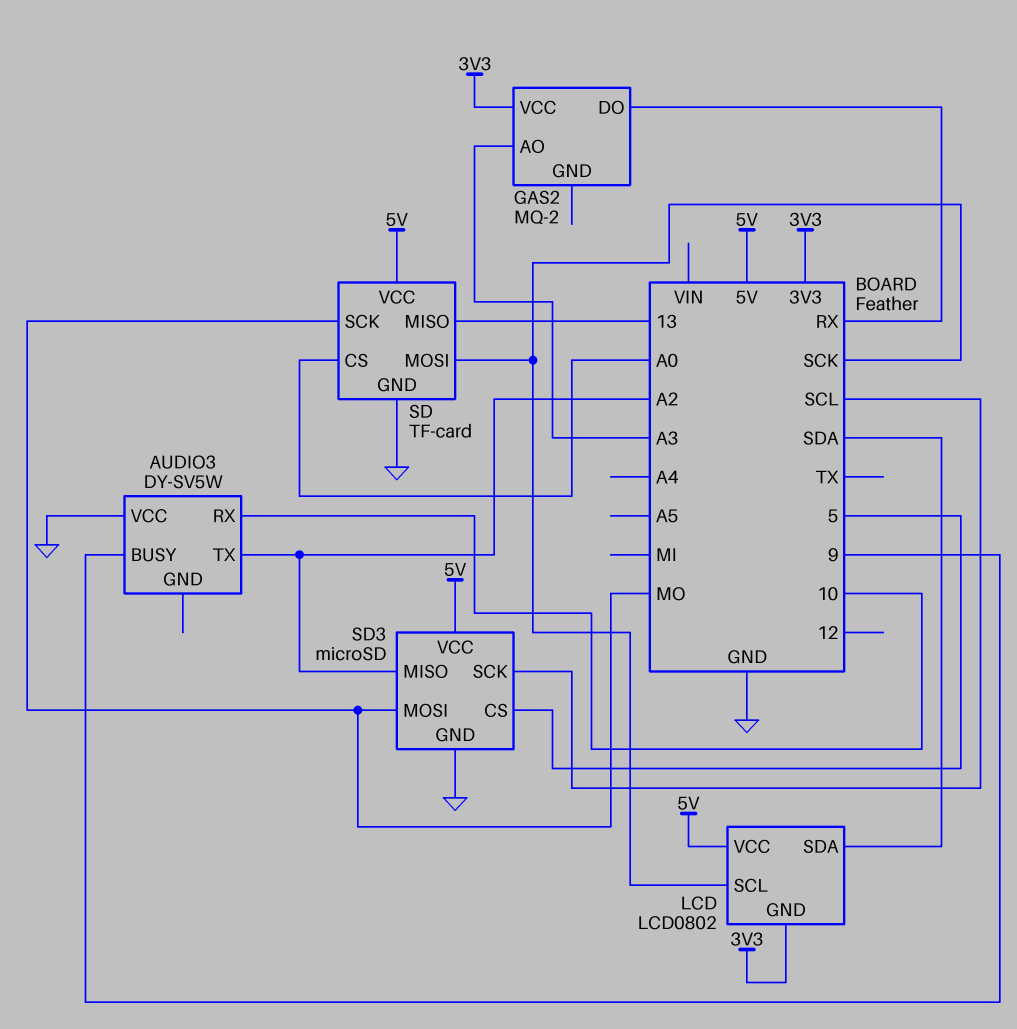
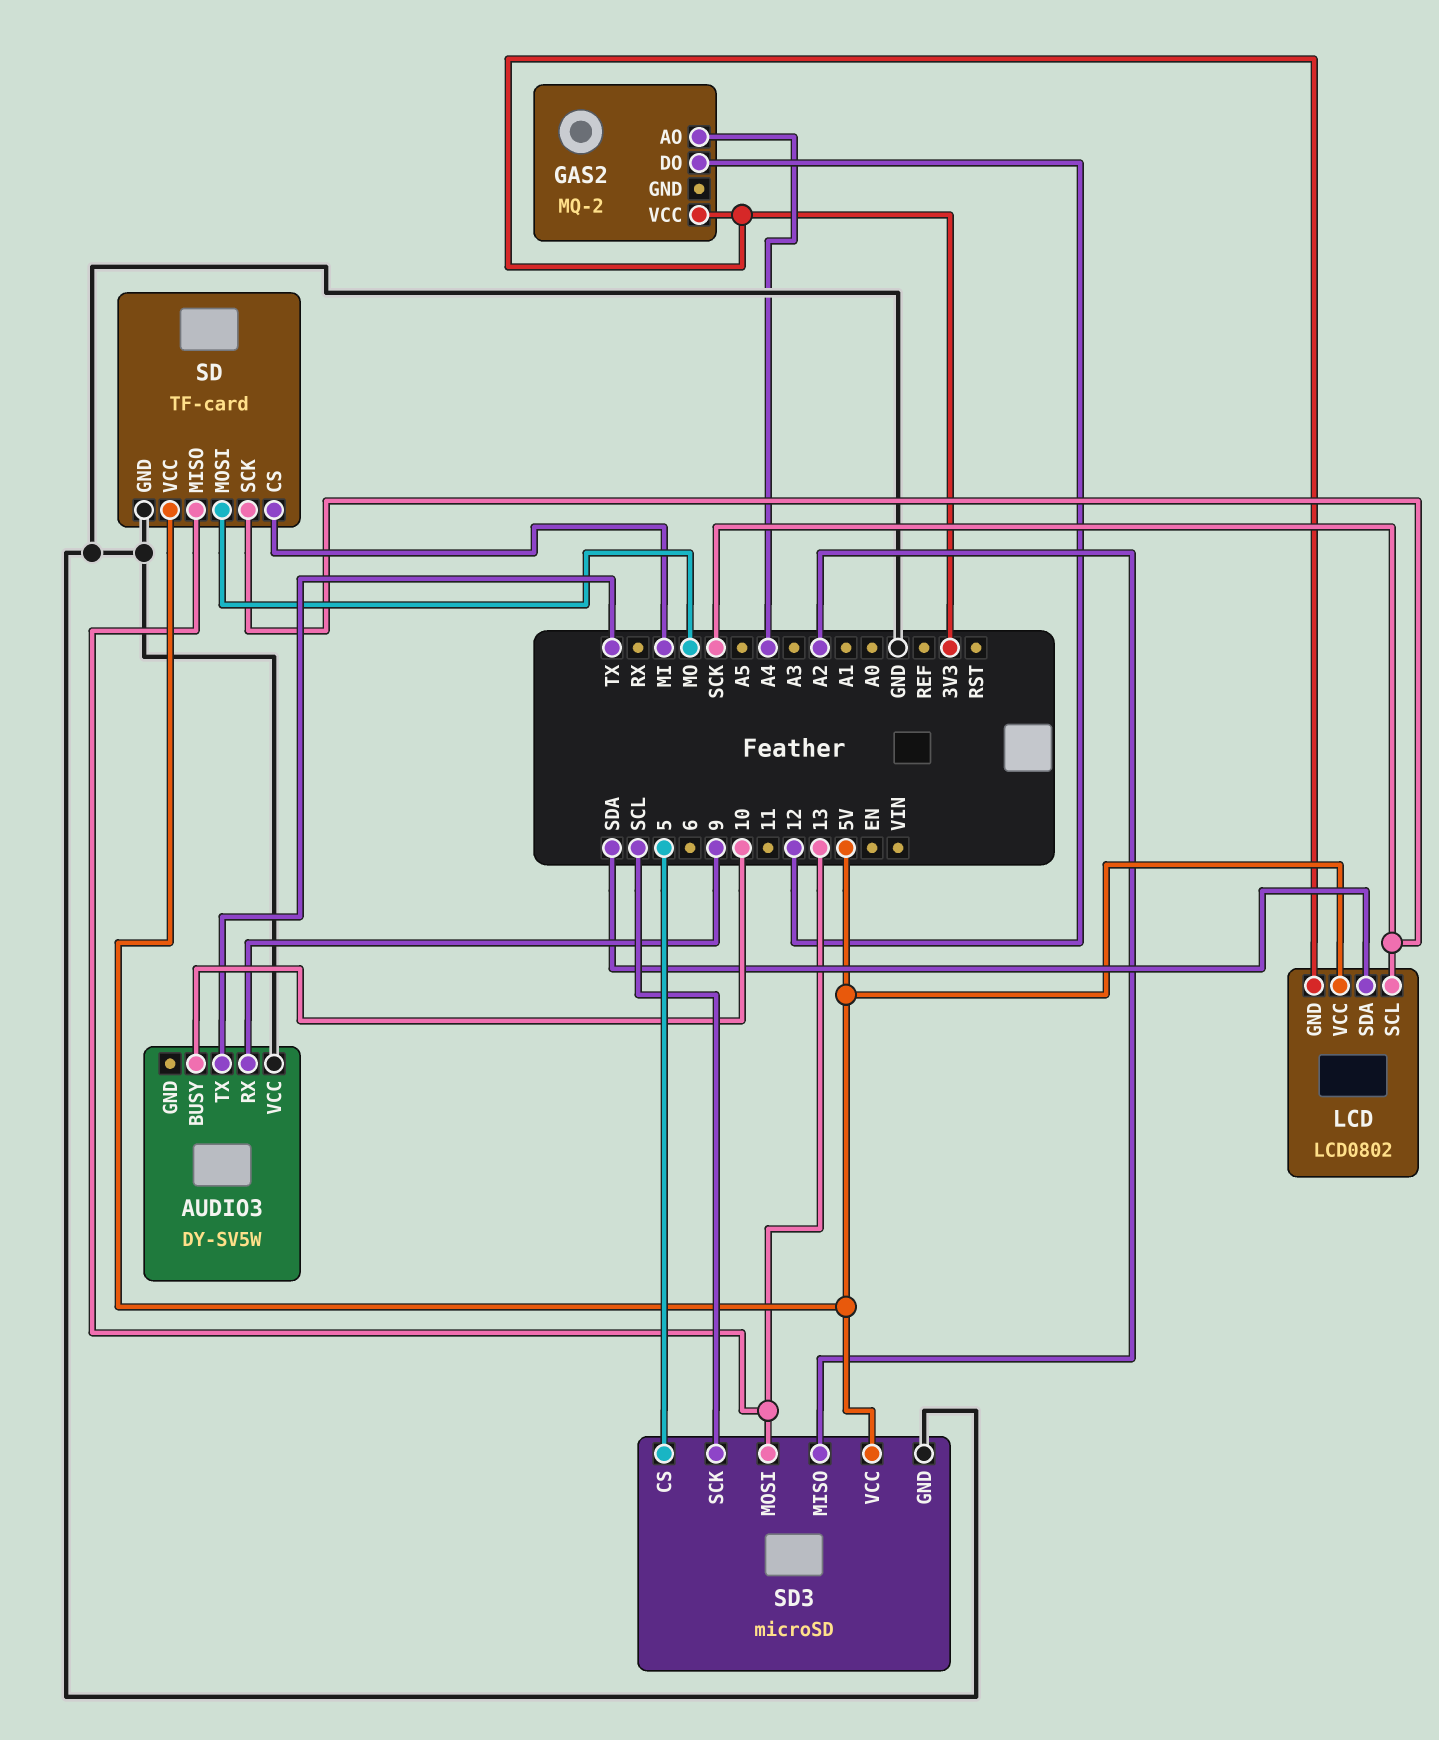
AUDIO3 pin BUSY: 9 -> 10
AUDIO3 pin RX: 10 -> 9
AUDIO3 pin TX: A2 -> TX
GAS2 pin AO: A3 -> A4
GAS2 pin DO: RX -> 12
SD pin CS: A0 -> MI
SD pin MOSI: SCK -> MO
SD pin SCK: MO -> SCK
SD3 pin MOSI: MO -> 13

